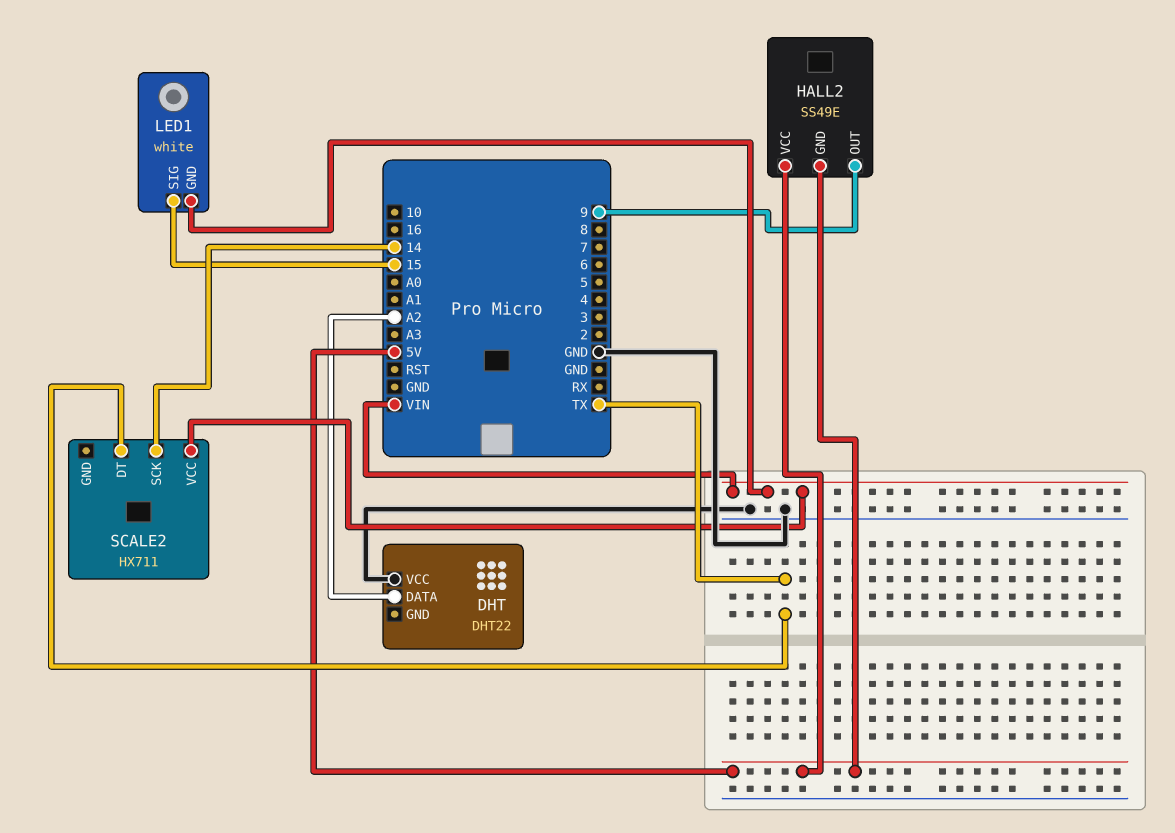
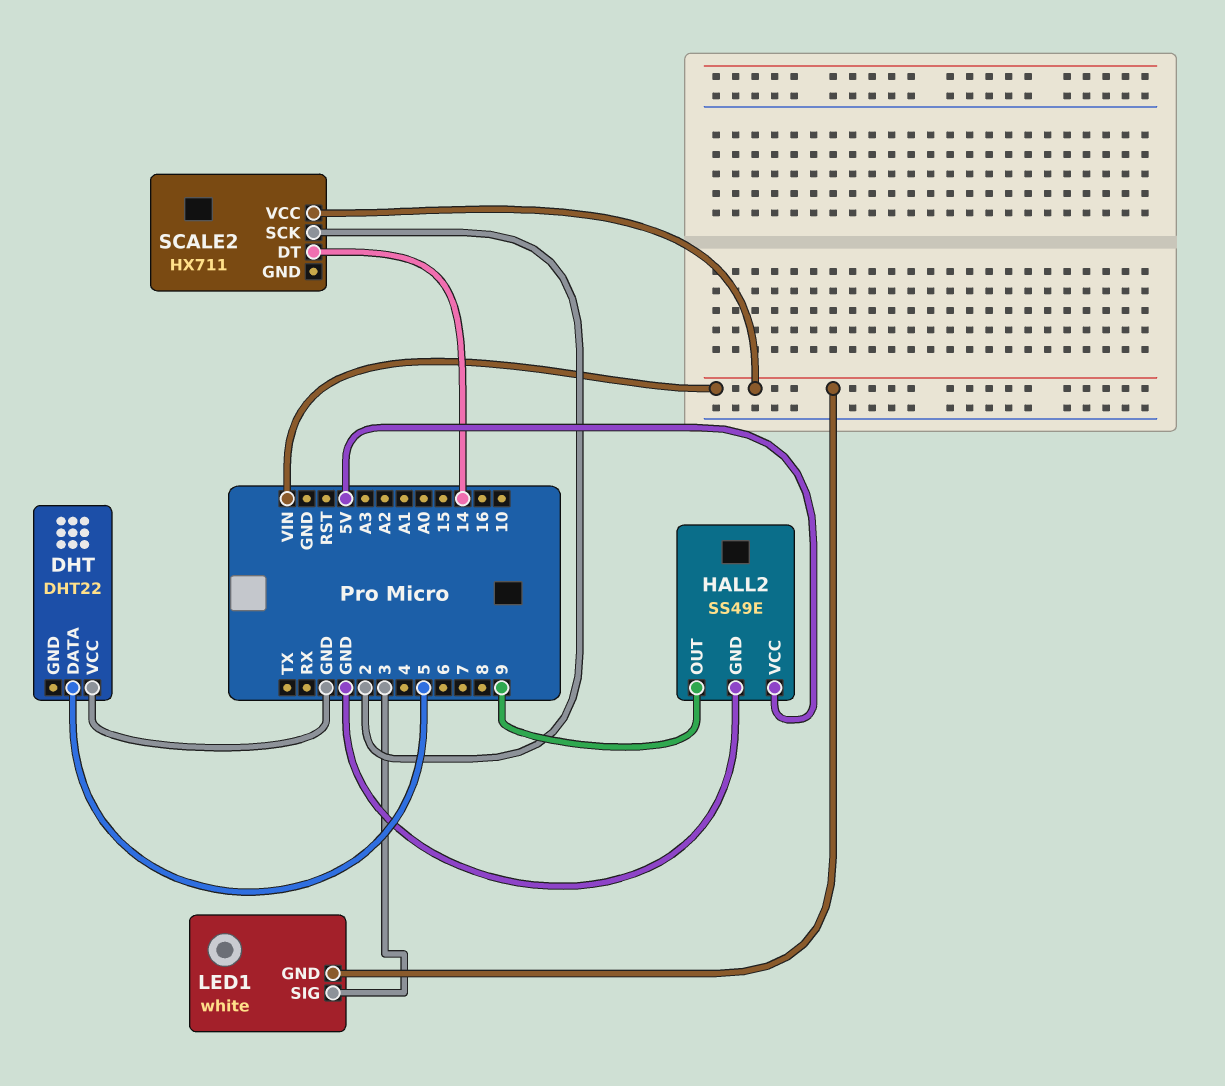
DHT pin DATA: A2 -> 5
HALL2 pin GND: 5V -> GND
LED1 pin SIG: 15 -> 3
SCALE2 pin DT: TX -> 14
SCALE2 pin SCK: 14 -> 2

